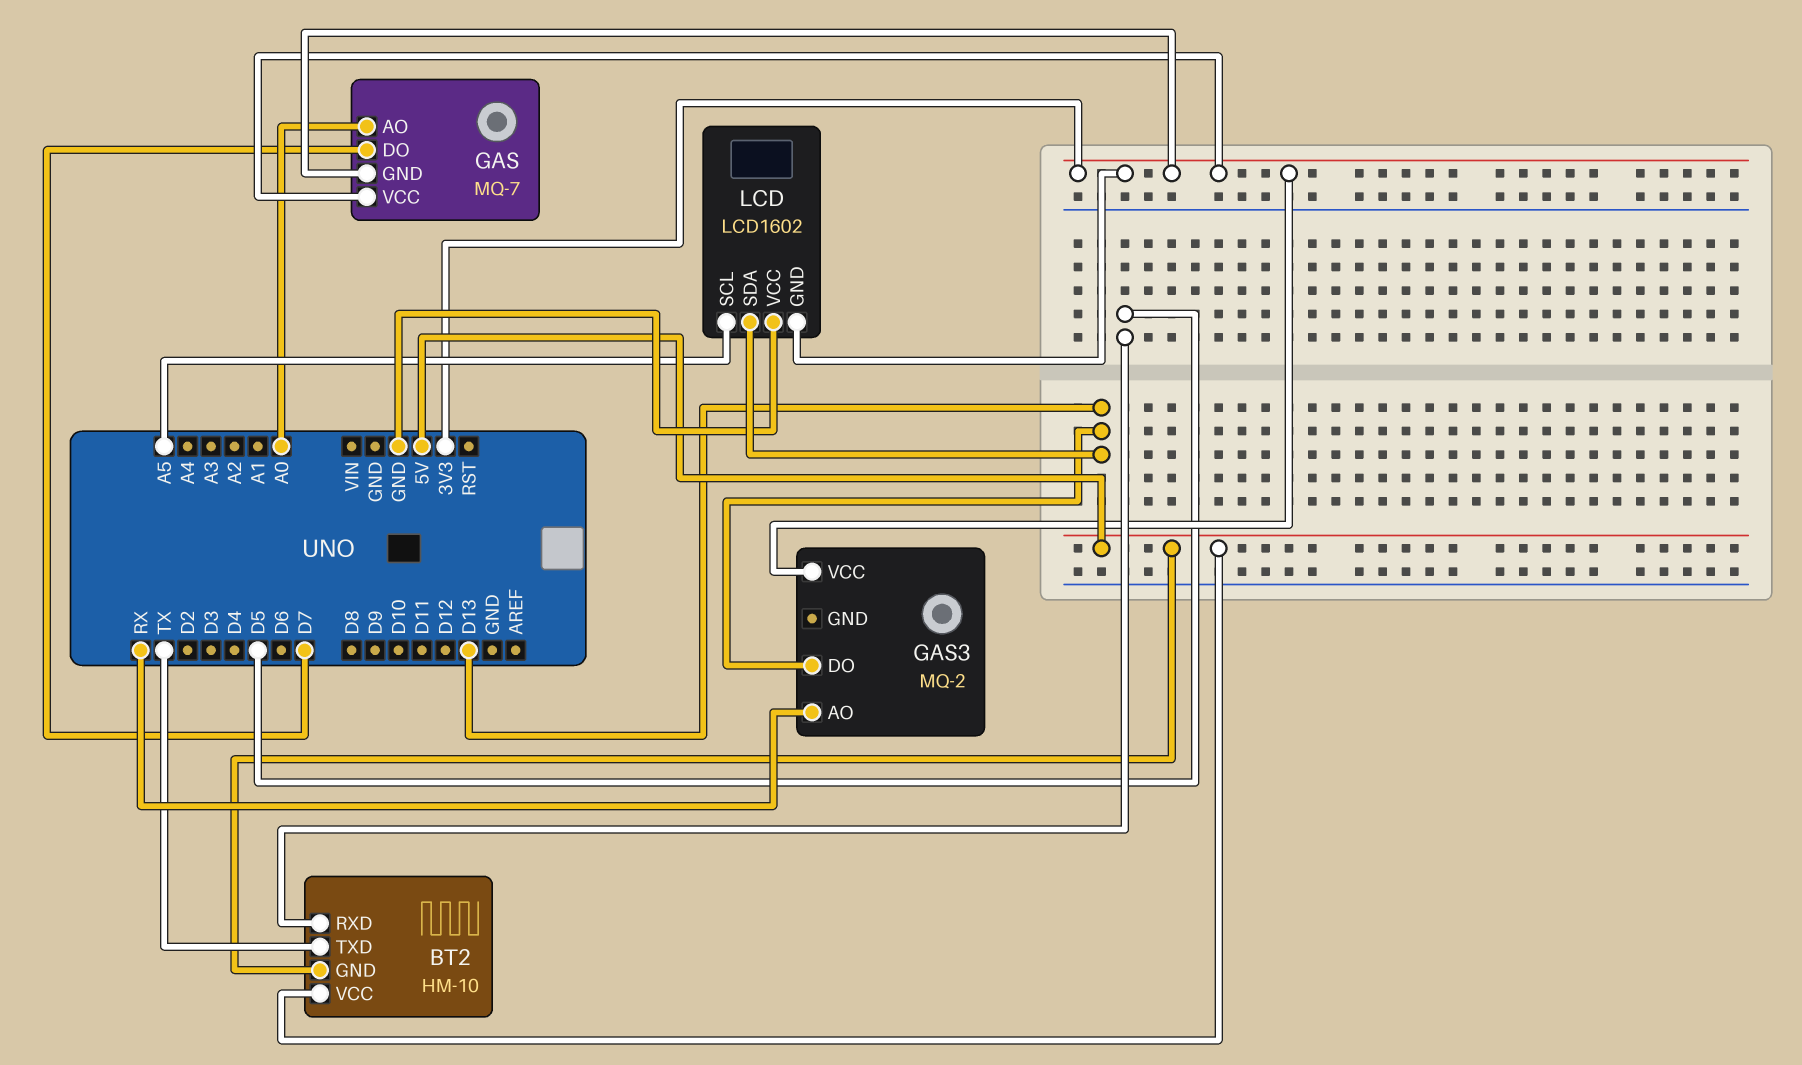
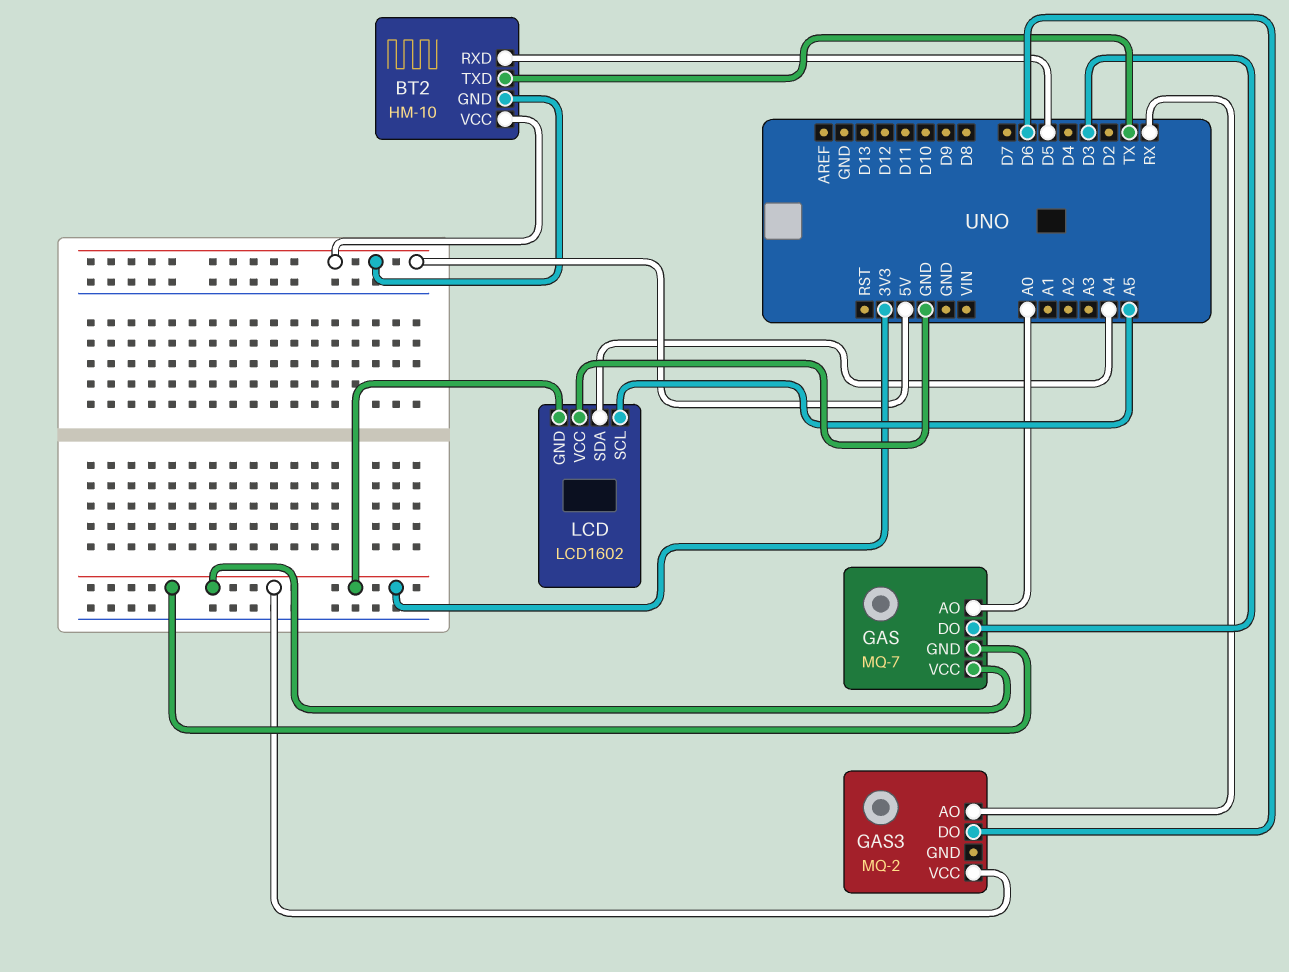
GAS pin DO: D7 -> D3
GAS3 pin DO: D13 -> D6
LCD pin SDA: D13 -> A4

